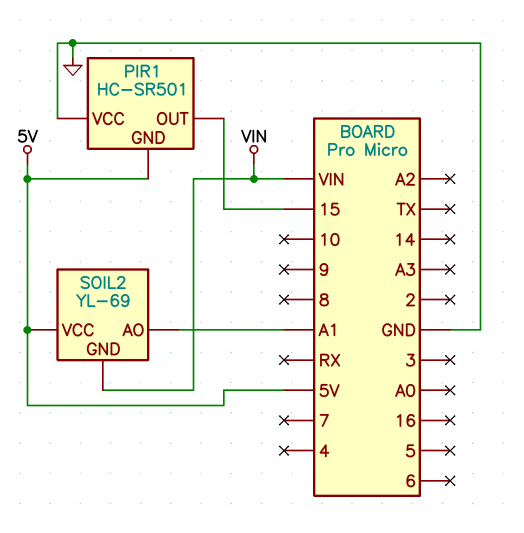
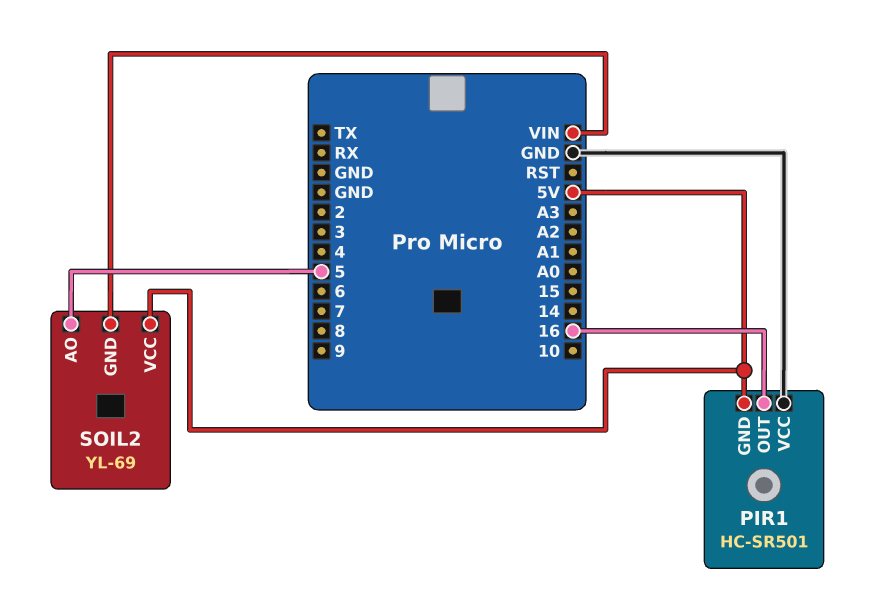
PIR1 pin OUT: 15 -> 16
SOIL2 pin AO: A1 -> 5

